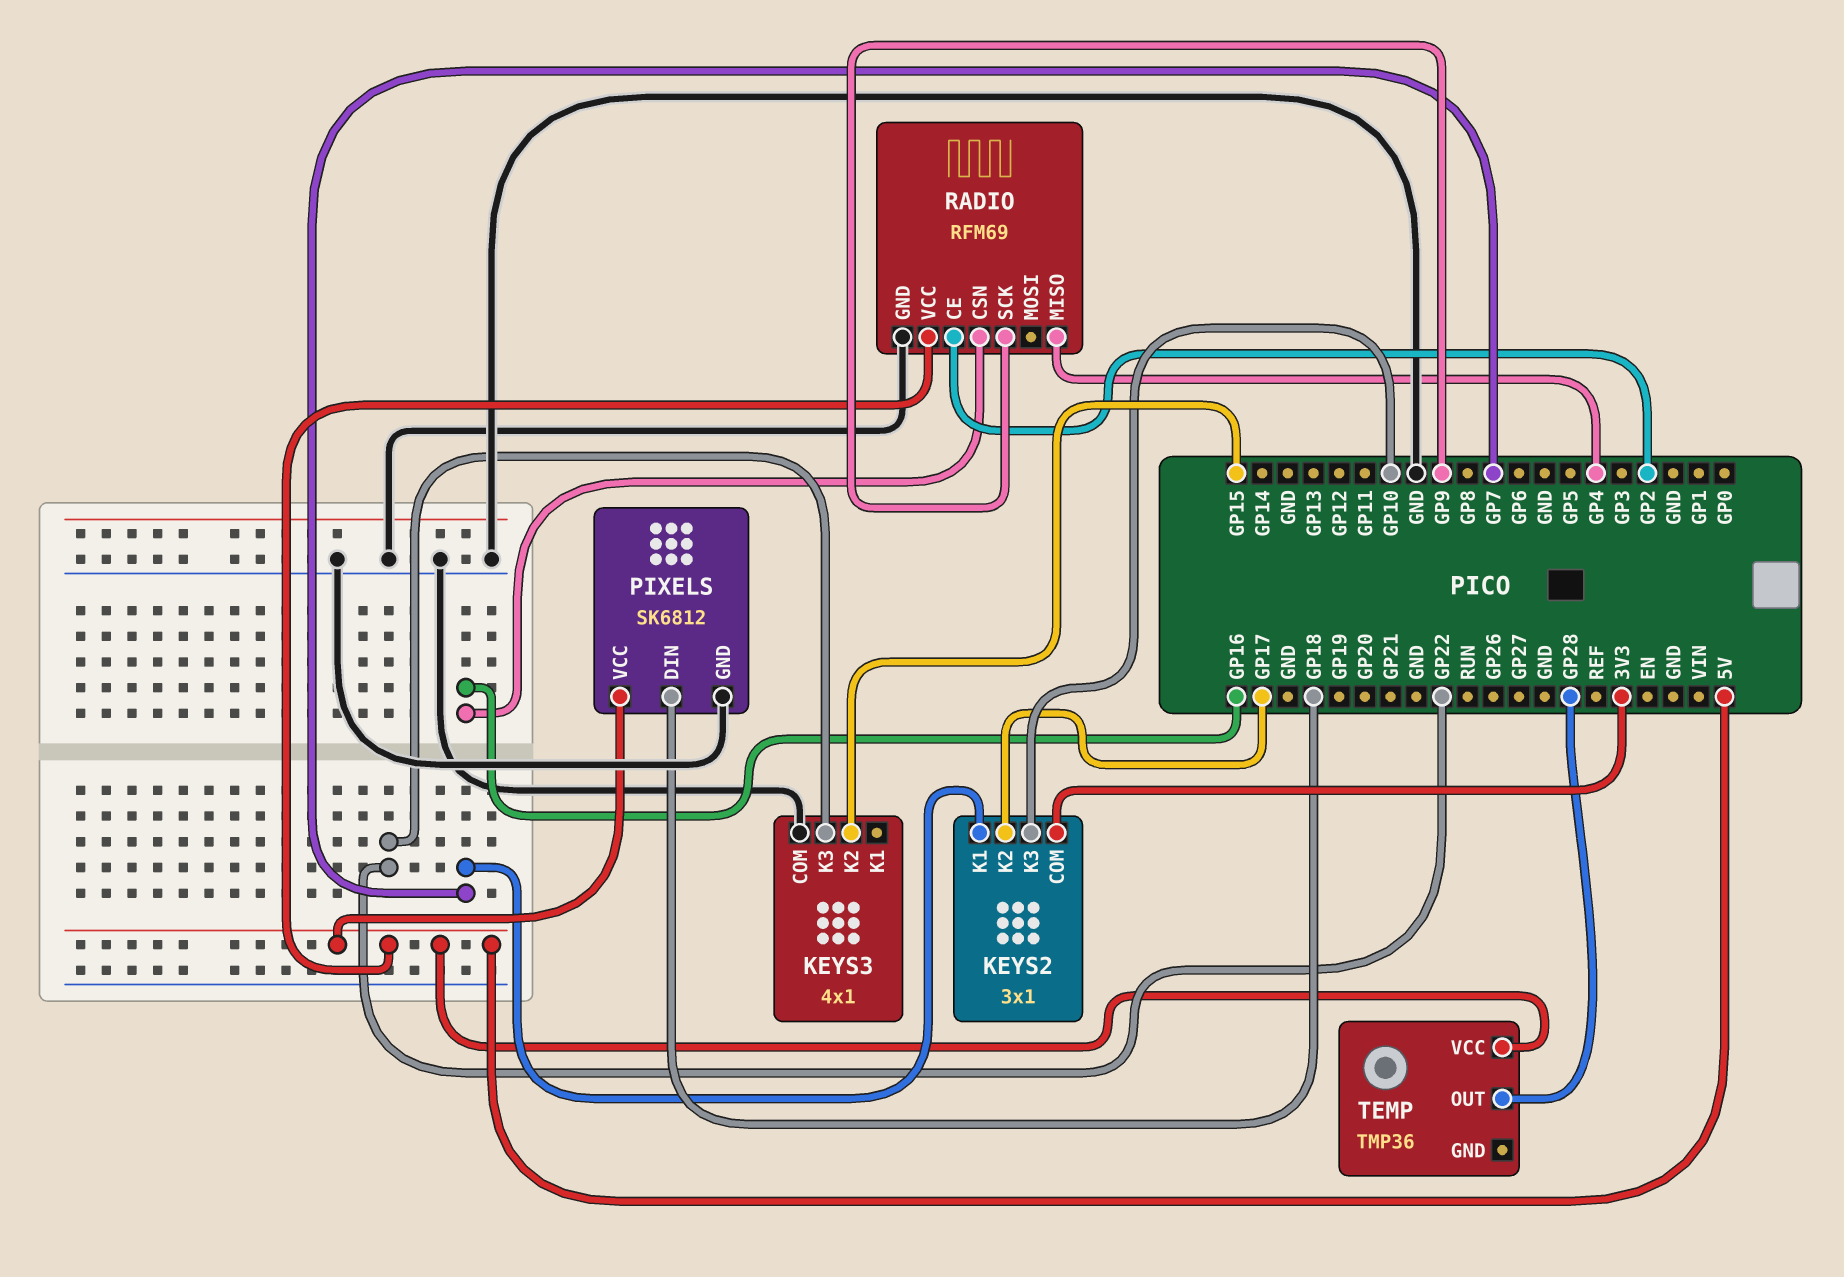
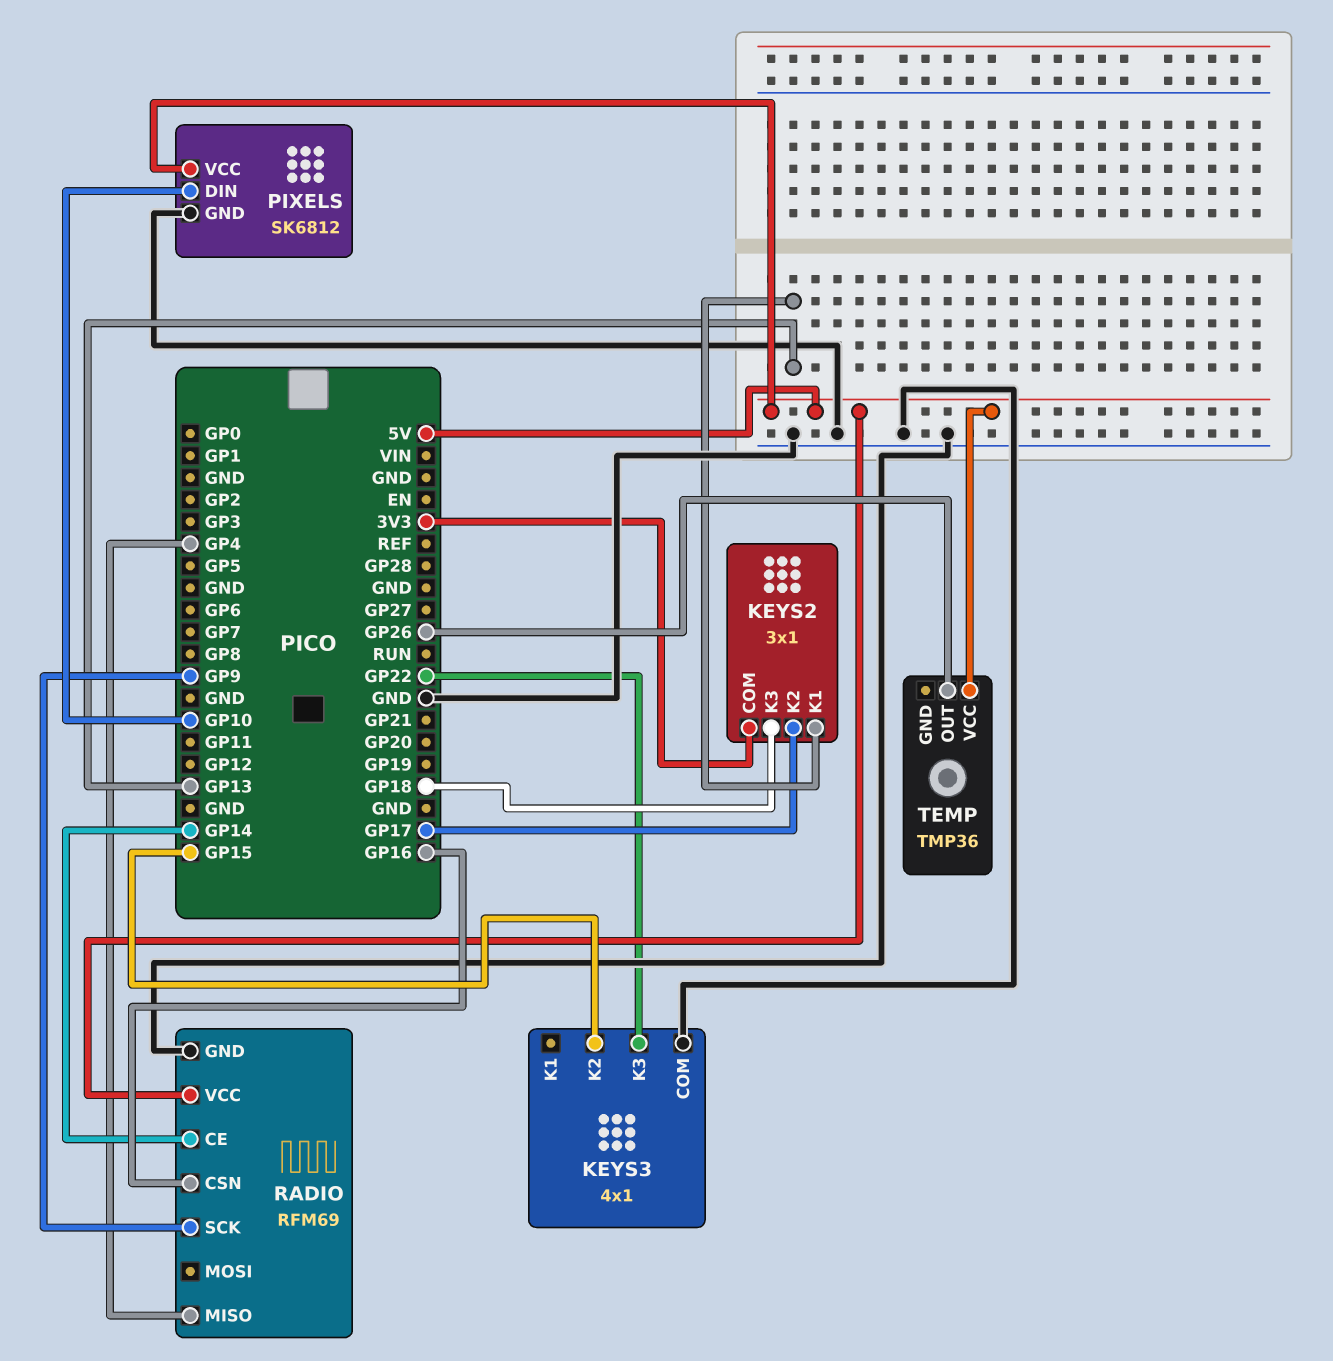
KEYS2 pin K1: GP7 -> GP13
KEYS2 pin K3: GP10 -> GP18
PIXELS pin DIN: GP18 -> GP10
RADIO pin CE: GP2 -> GP14
TEMP pin OUT: GP28 -> GP26

